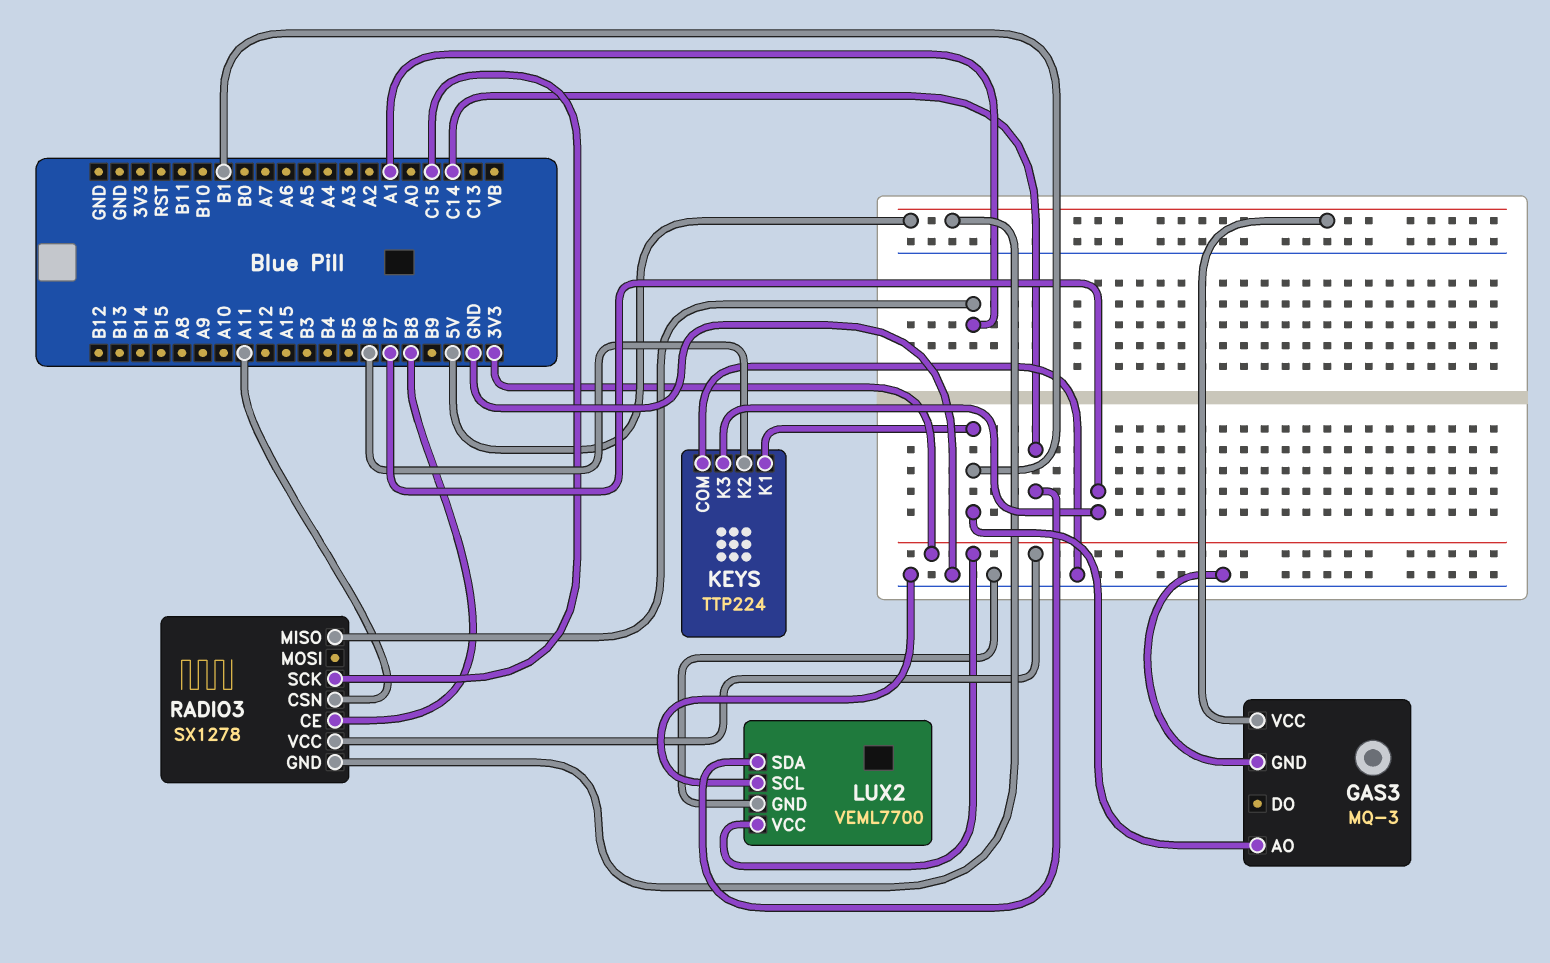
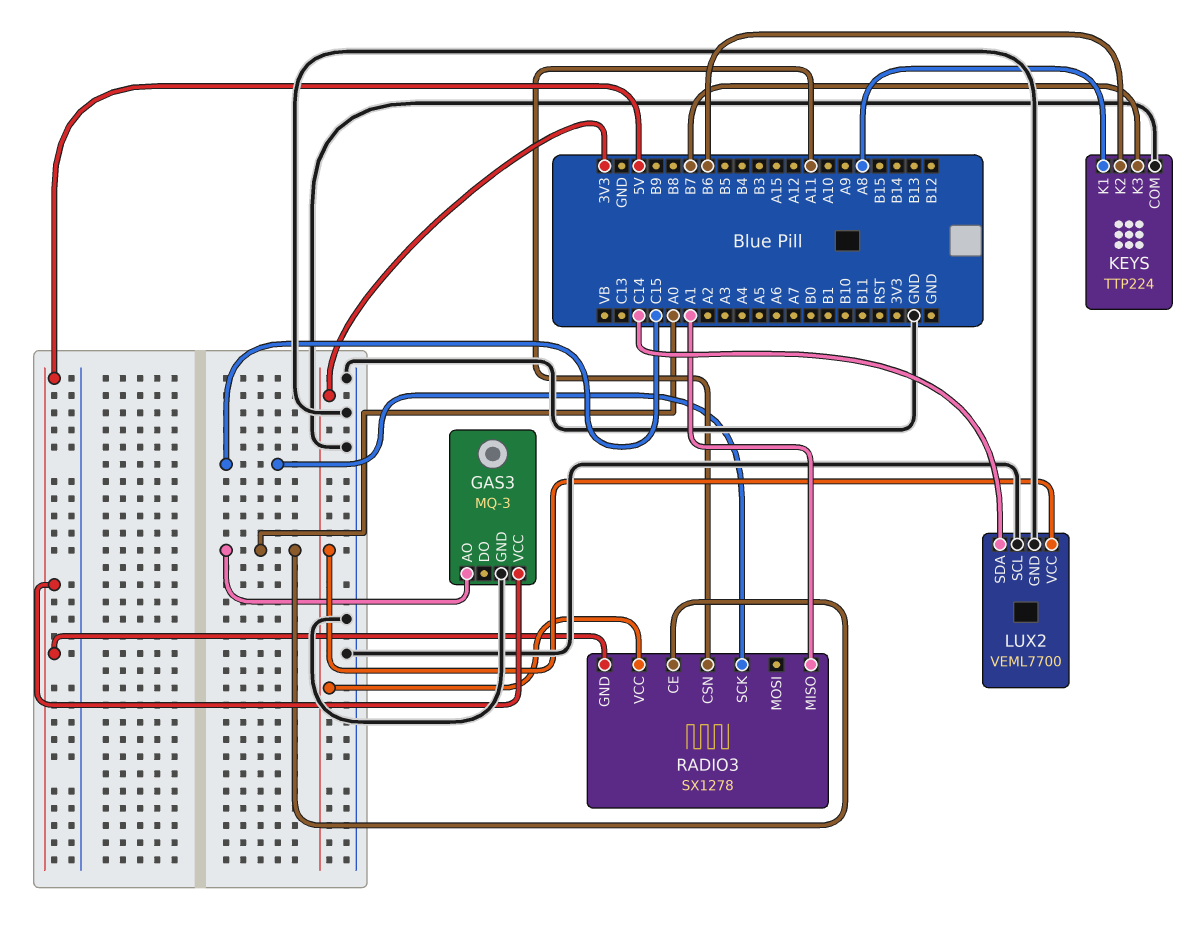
GAS3 pin AO: B1 -> A0
KEYS pin K1: B1 -> A8
RADIO3 pin CE: B8 -> A0

